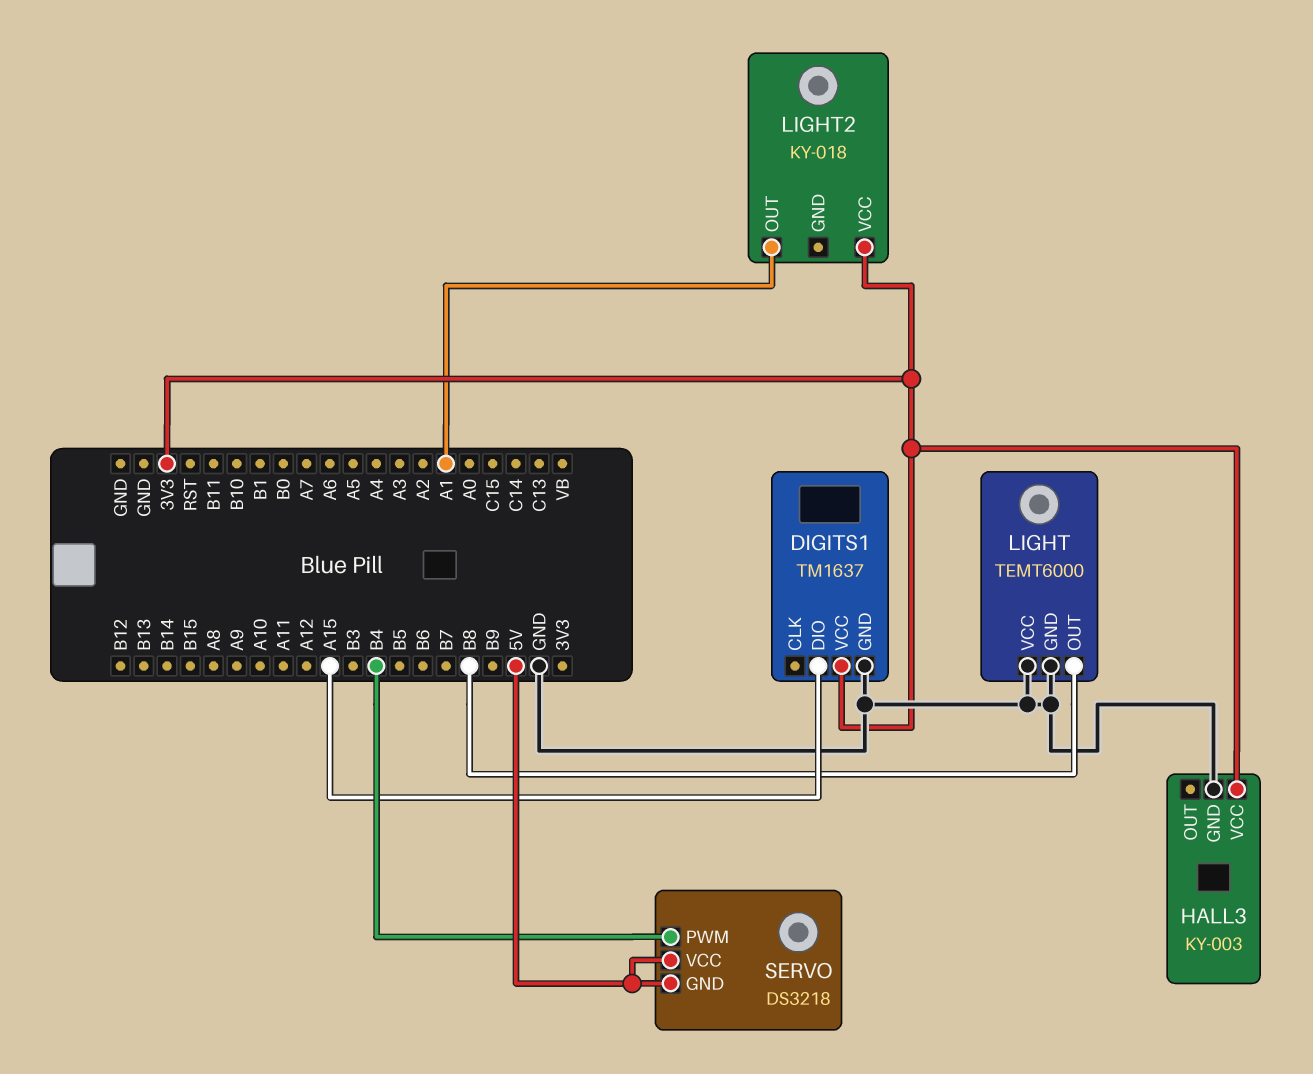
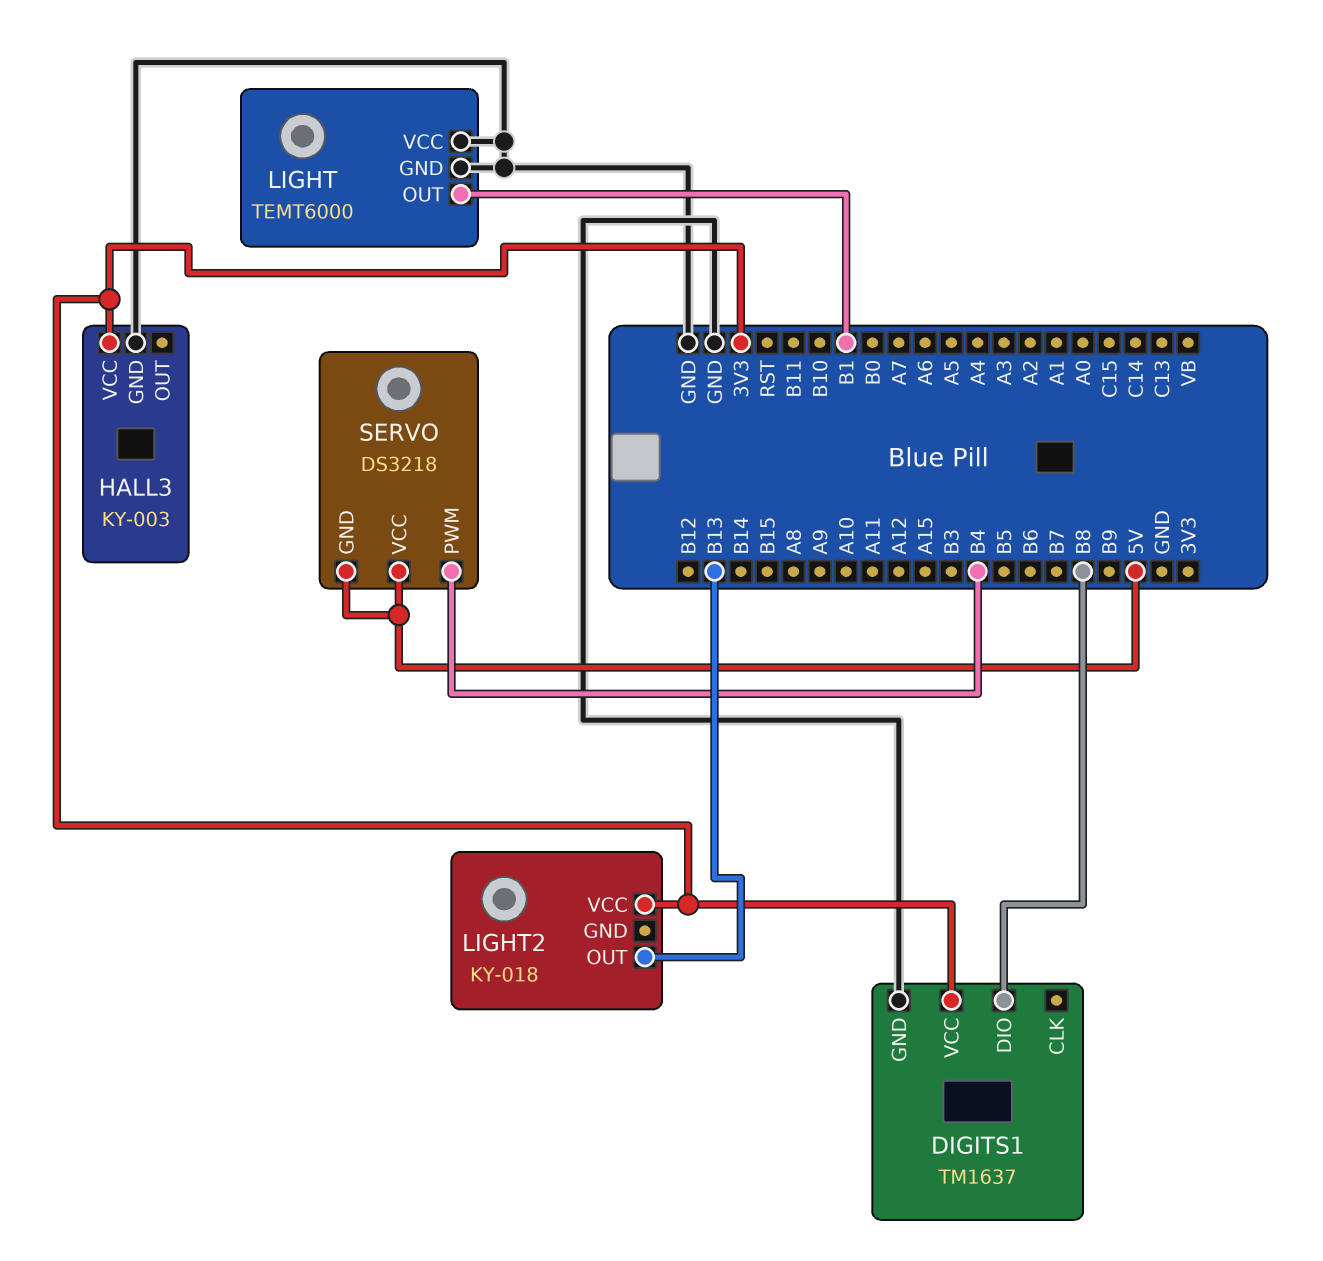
DIGITS1 pin DIO: A15 -> B8
LIGHT pin OUT: B8 -> B1
LIGHT2 pin OUT: A1 -> B13

